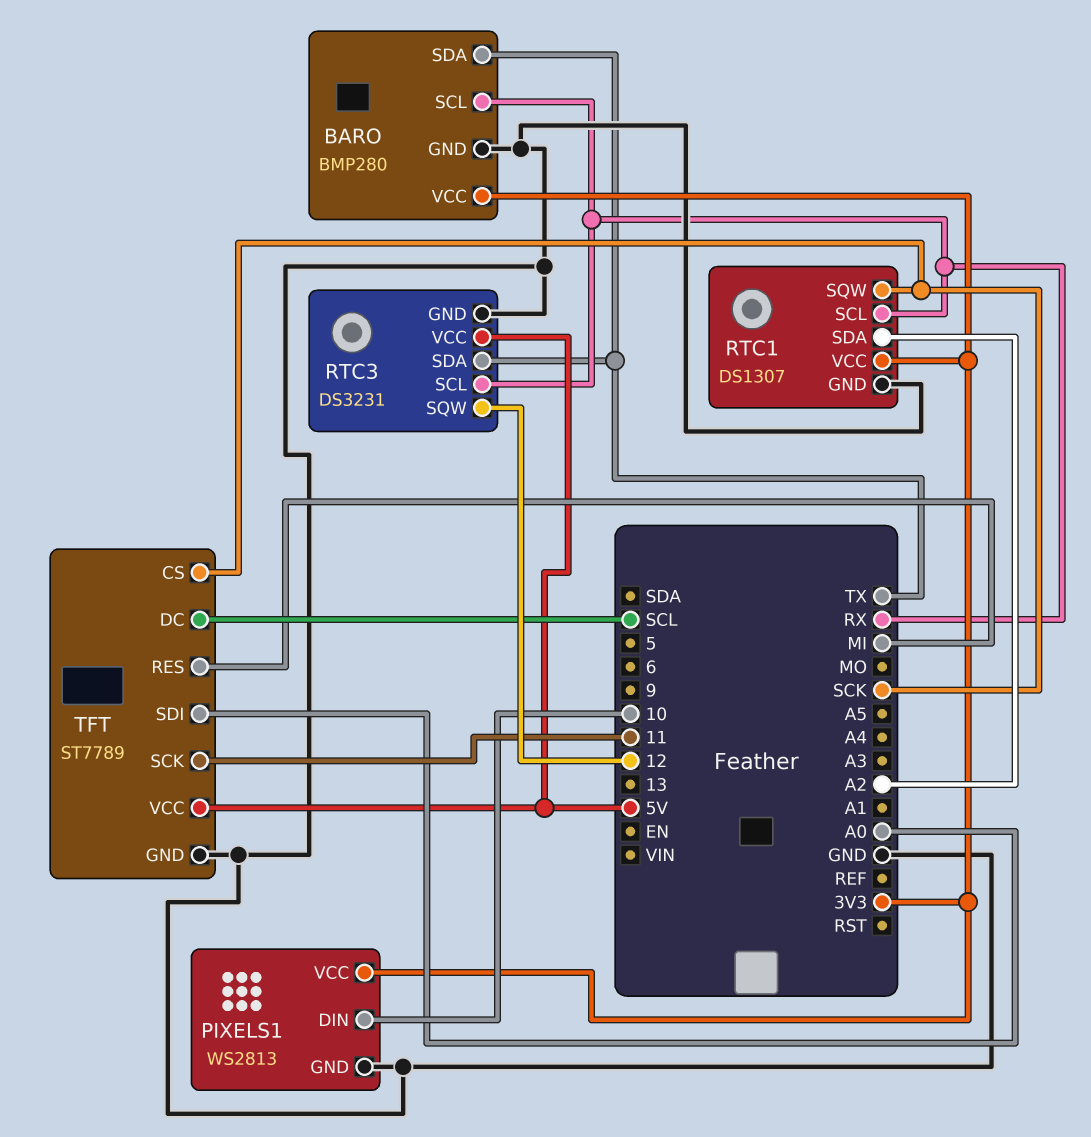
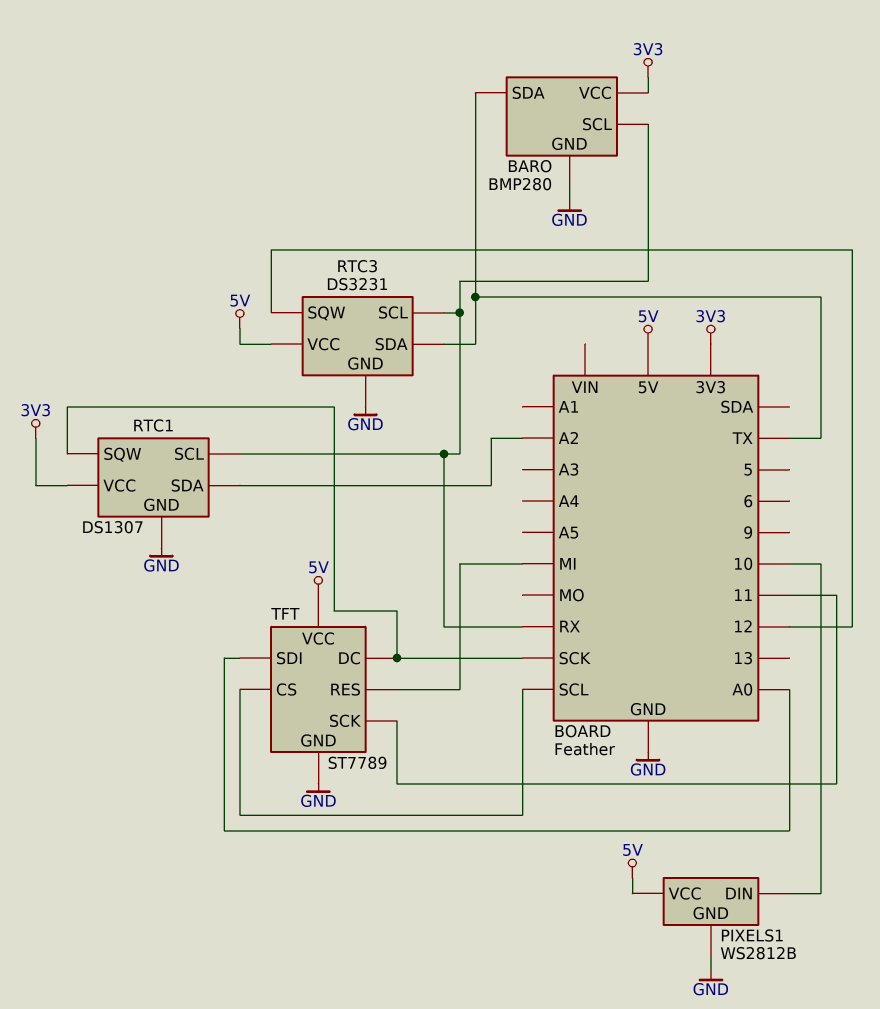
PIXELS1: WS2813 -> WS2812B
PIXELS1 pin VCC: 3V3 -> 5V
TFT pin CS: SCK -> SCL
TFT pin DC: SCL -> SCK

